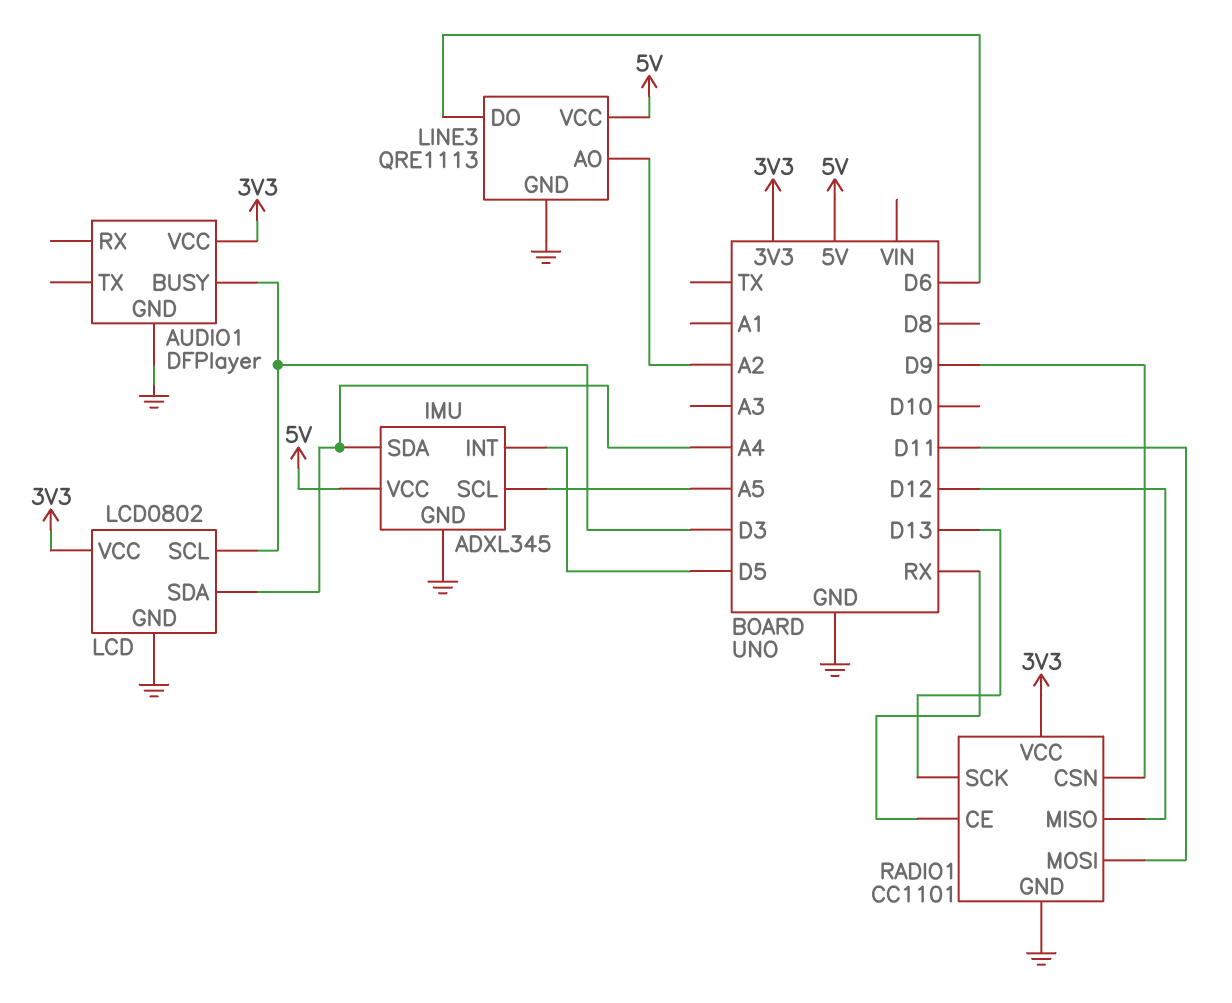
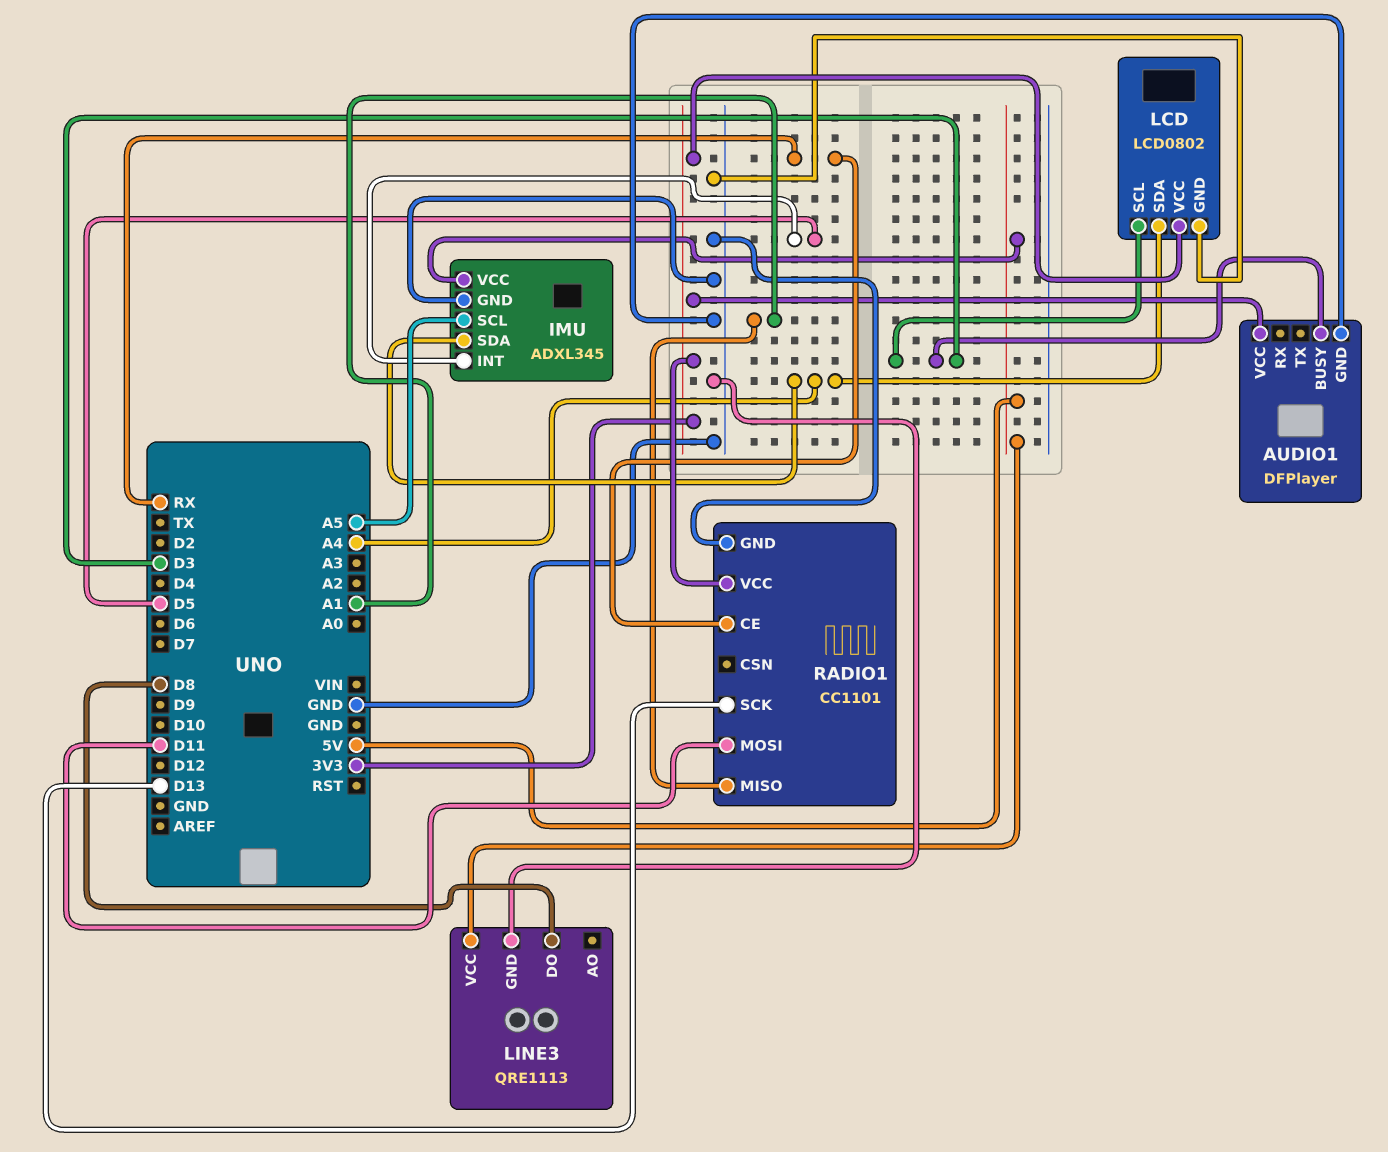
LINE3 pin AO: A2 -> none
LINE3 pin DO: D6 -> D8
RADIO1 pin CSN: D9 -> none
RADIO1 pin MISO: D12 -> A1

